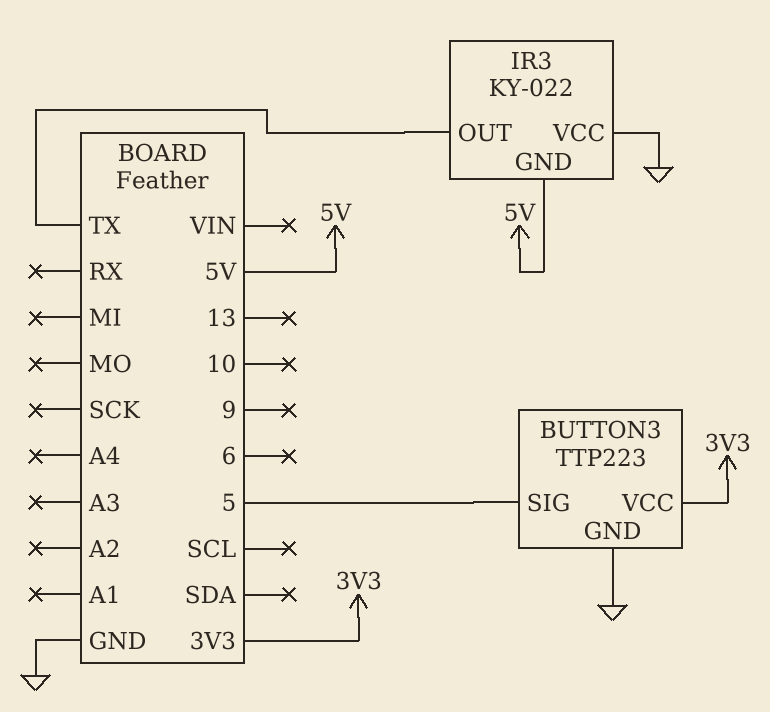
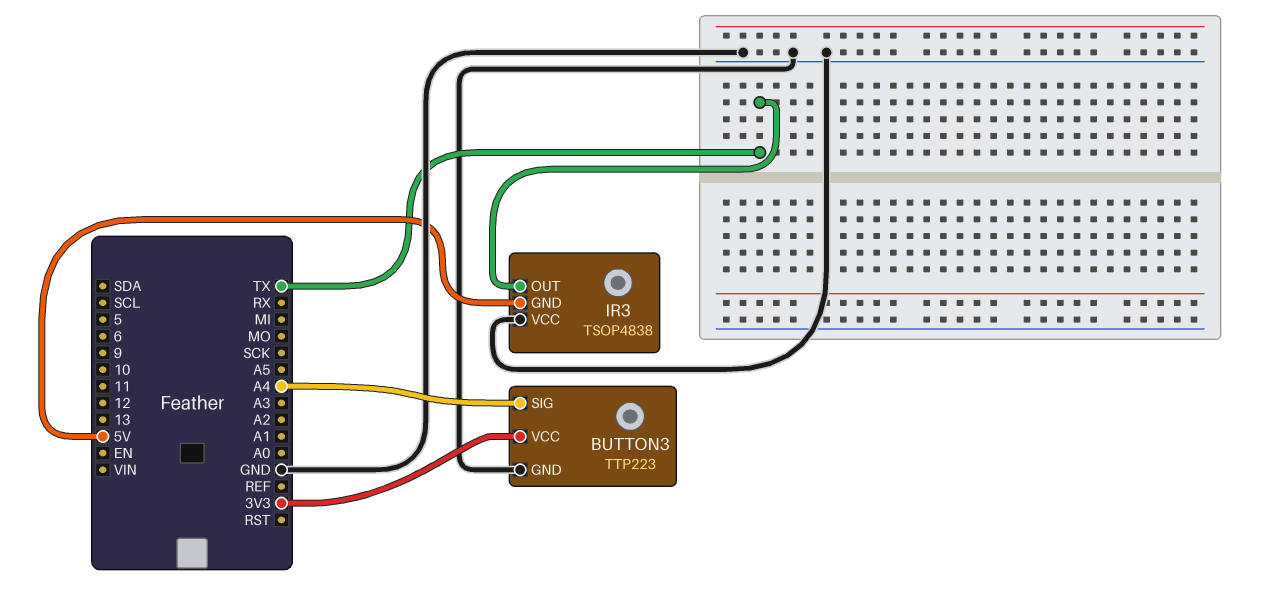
BUTTON3 pin SIG: 5 -> A4
IR3: KY-022 -> TSOP4838

